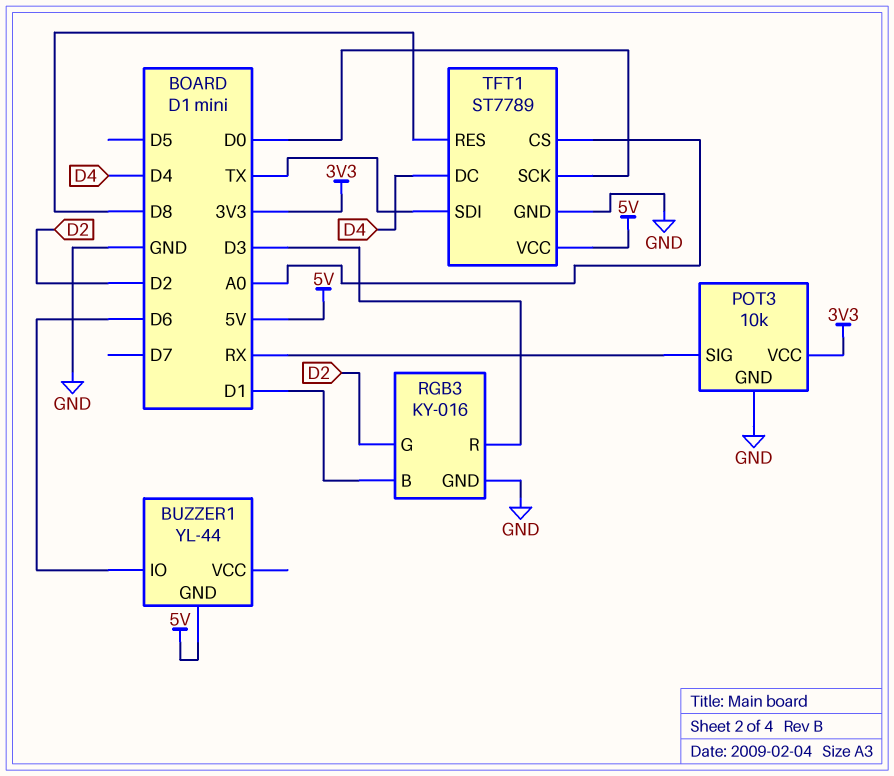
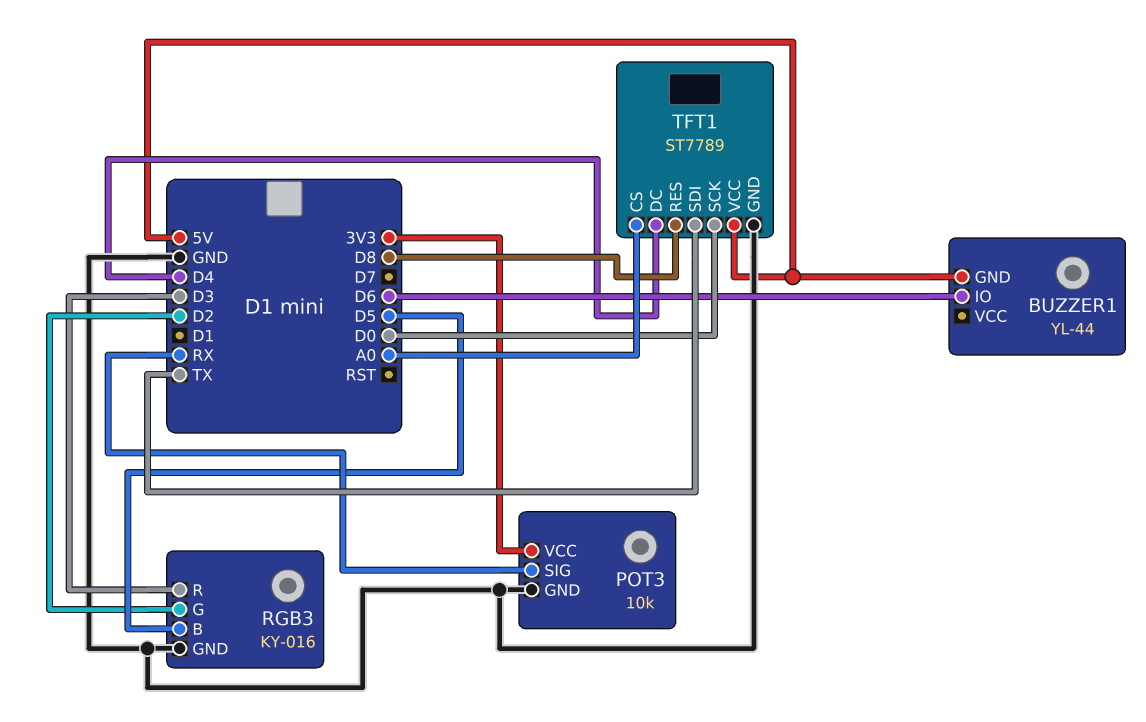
RGB3 pin B: D1 -> D5

